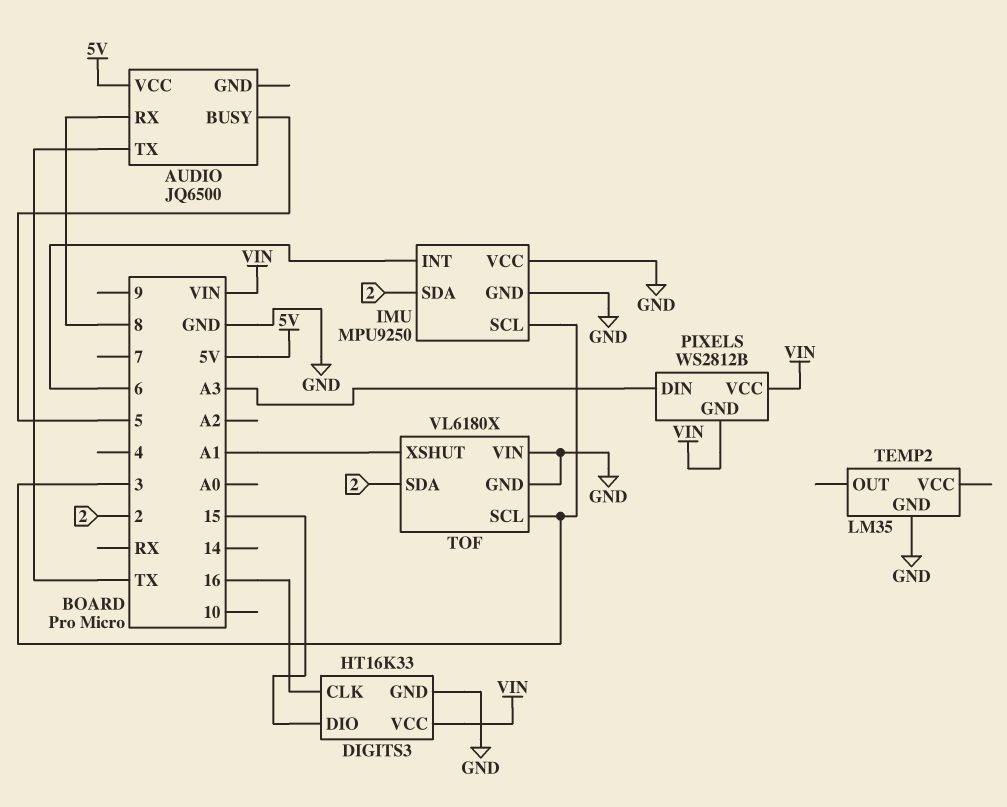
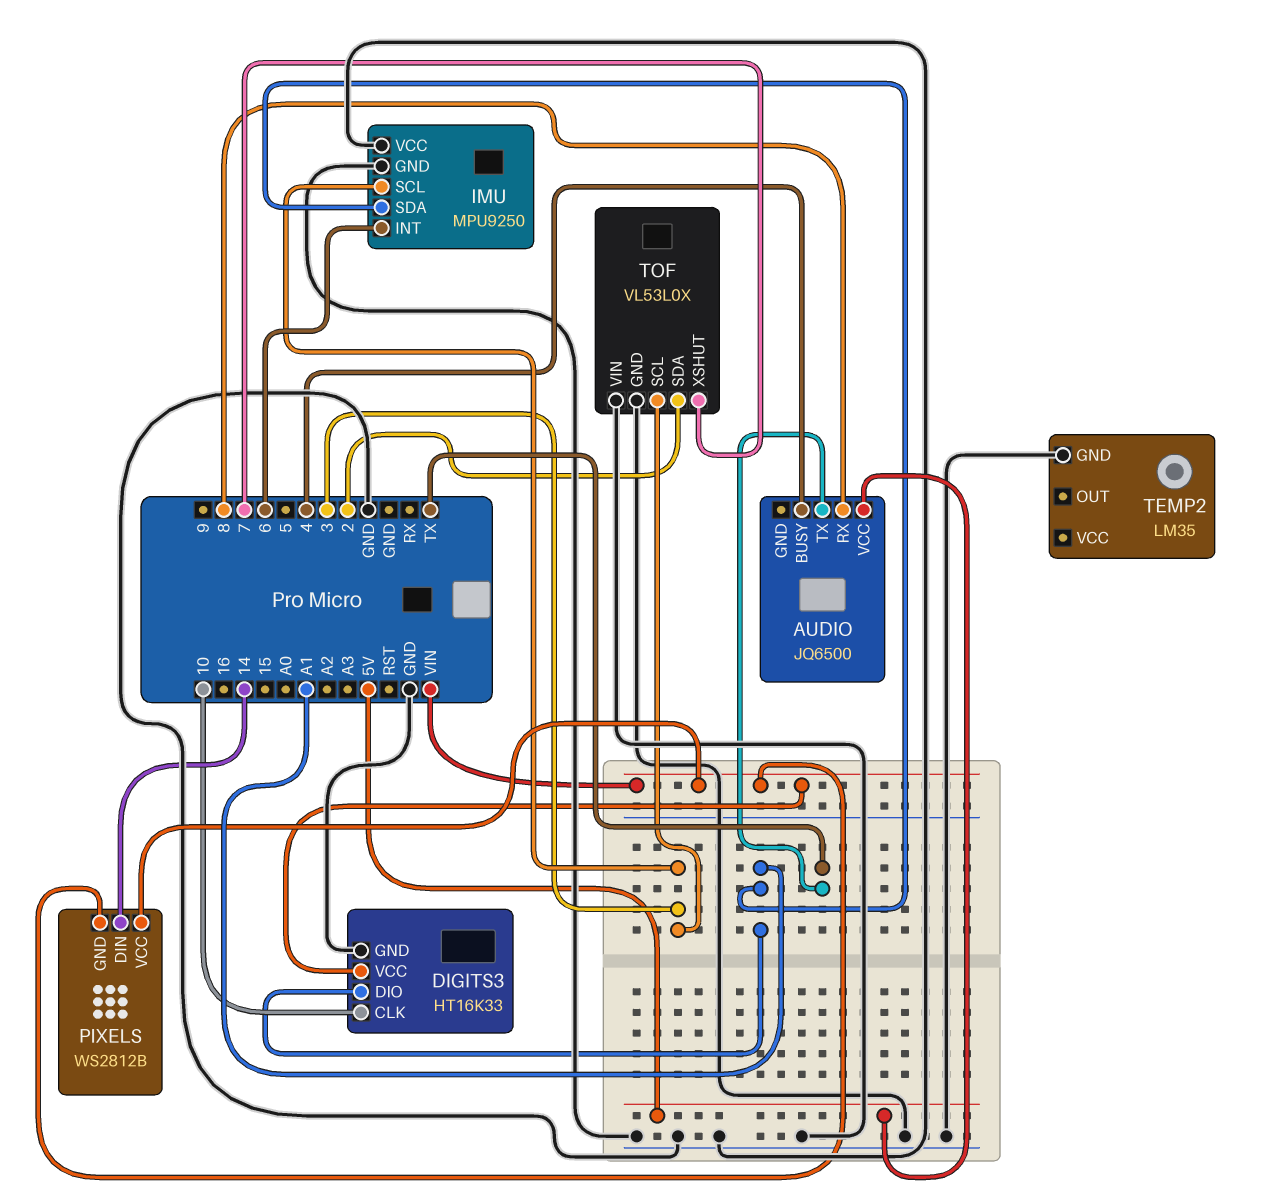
AUDIO pin BUSY: 5 -> 4
DIGITS3 pin CLK: 16 -> 10
DIGITS3 pin DIO: 15 -> A1
IMU pin SDA: 2 -> A1
PIXELS pin DIN: A3 -> 14
TOF: VL6180X -> VL53L0X
TOF pin XSHUT: A1 -> 7

